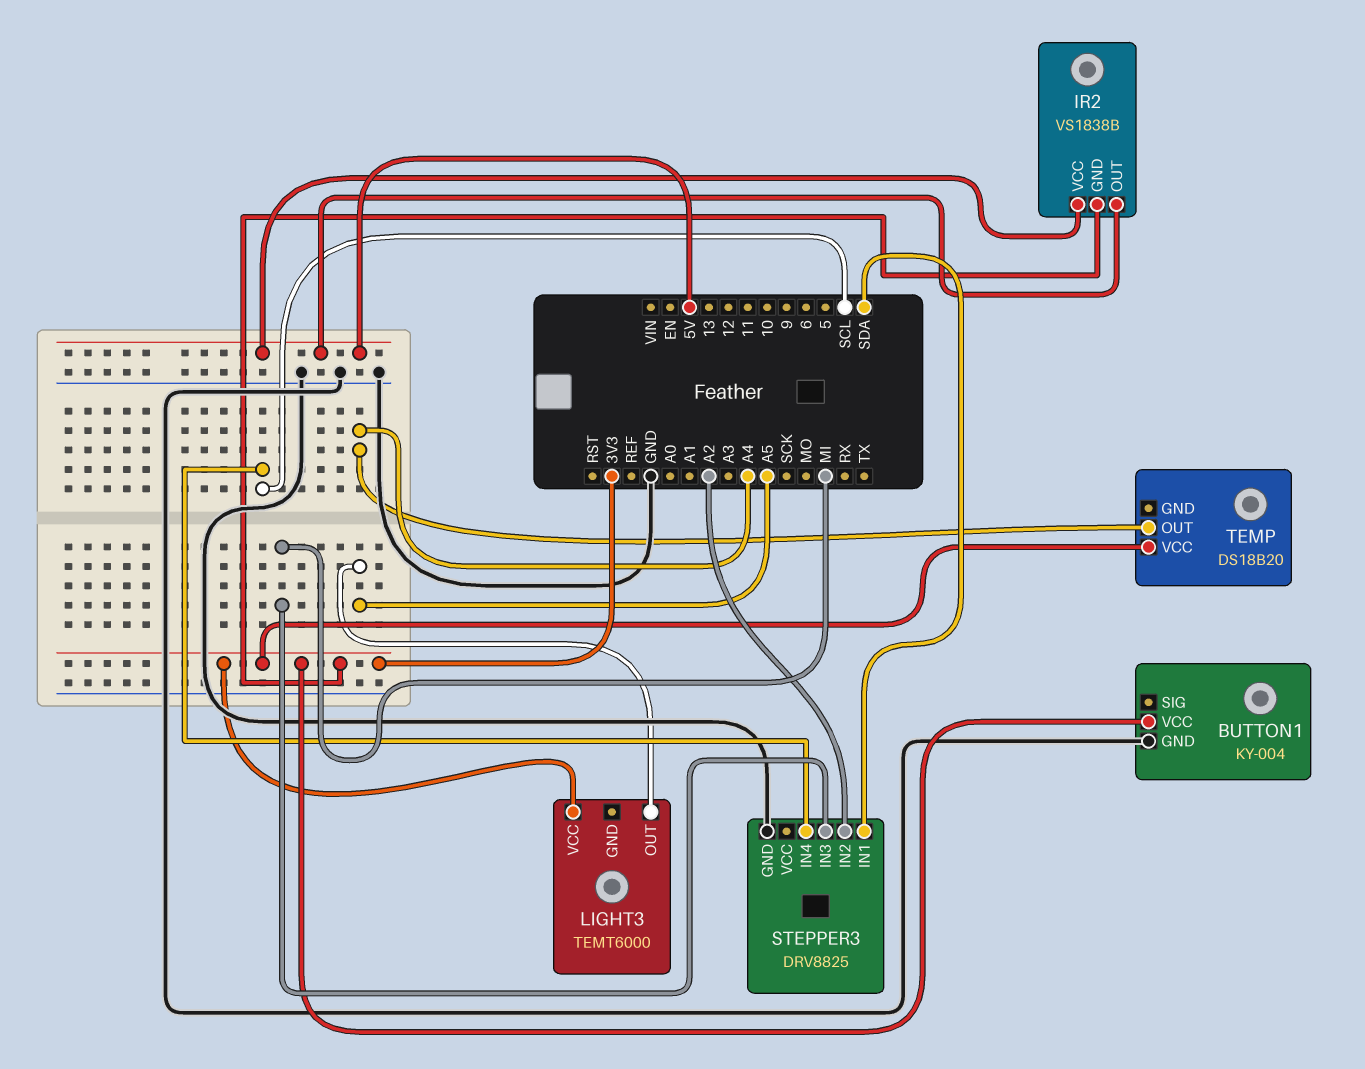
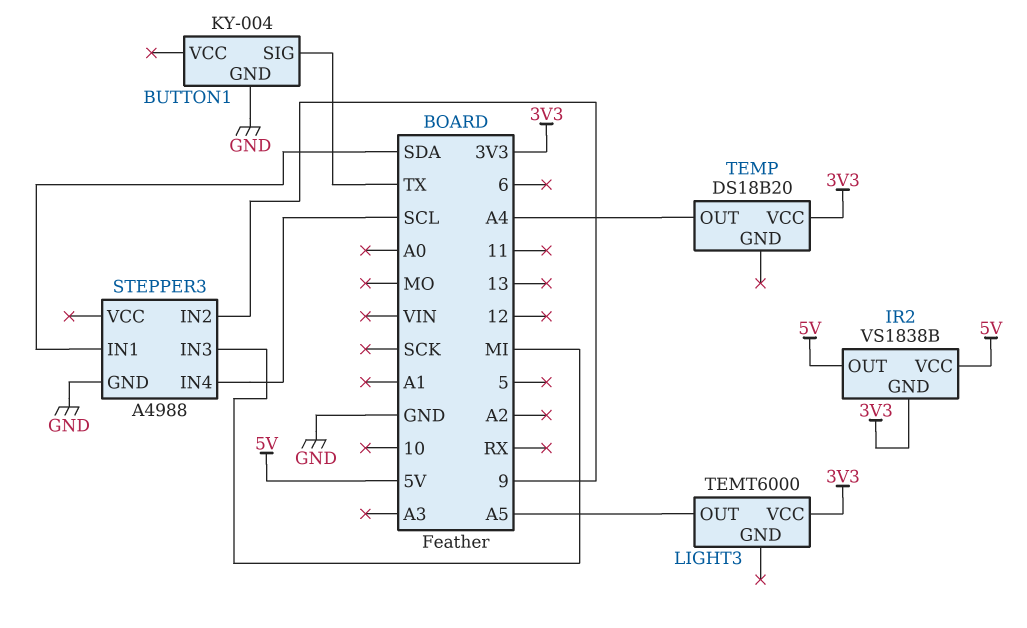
BUTTON1 pin SIG: none -> TX
BUTTON1 pin VCC: 3V3 -> none
STEPPER3: DRV8825 -> A4988
STEPPER3 pin IN2: A2 -> 9

